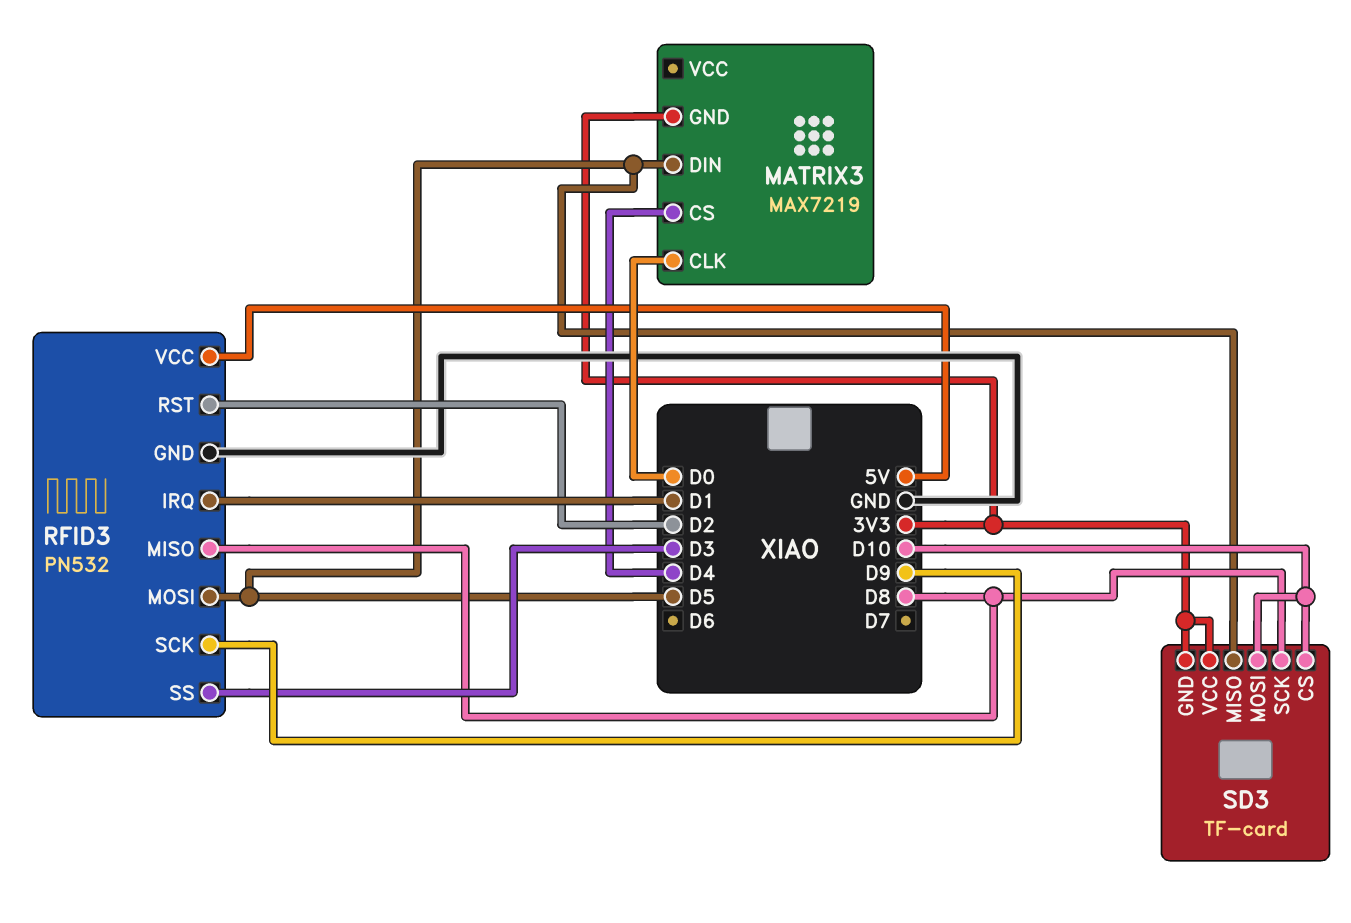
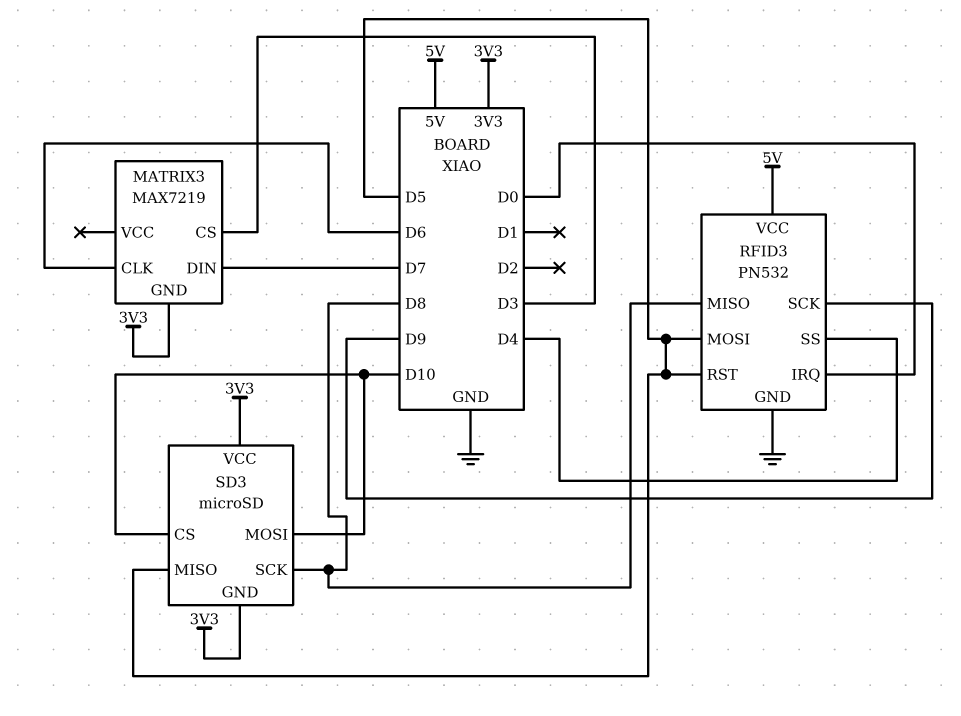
MATRIX3 pin CLK: D0 -> D6
MATRIX3 pin CS: D4 -> D3
MATRIX3 pin DIN: D5 -> D7
RFID3 pin IRQ: D1 -> D0
RFID3 pin RST: D2 -> D5
RFID3 pin SS: D3 -> D4
SD3: TF-card -> microSD

